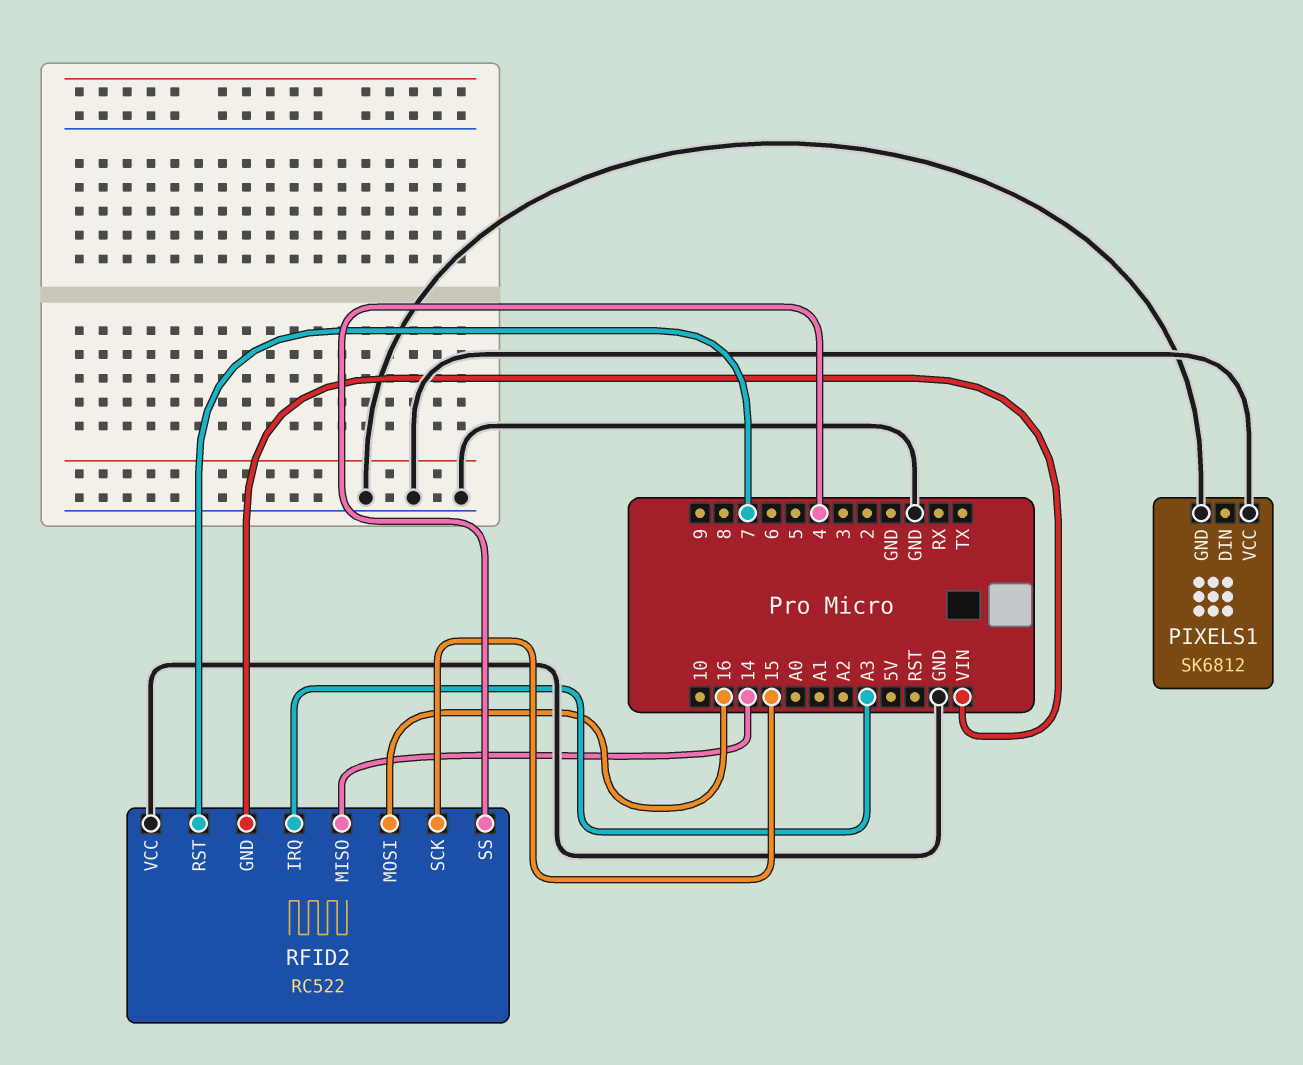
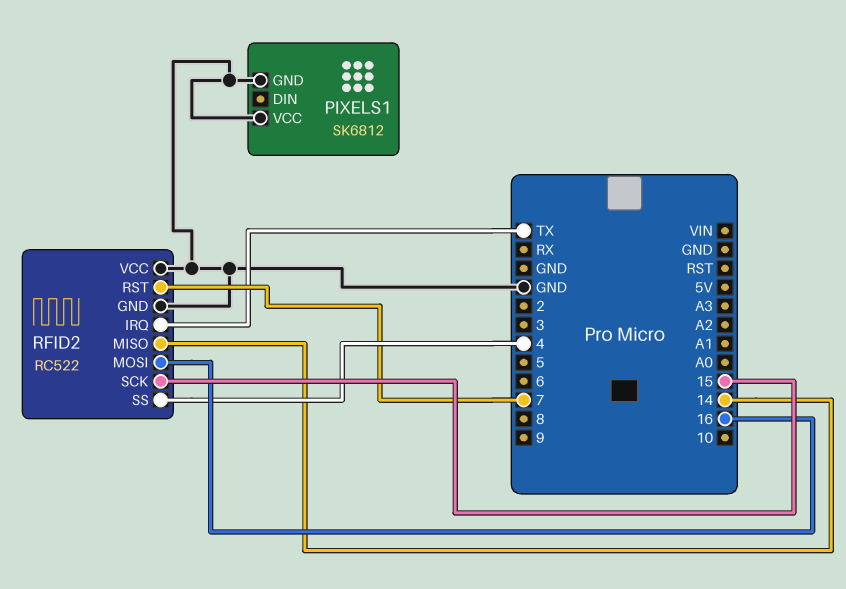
RFID2 pin GND: VIN -> GND
RFID2 pin IRQ: A3 -> TX

